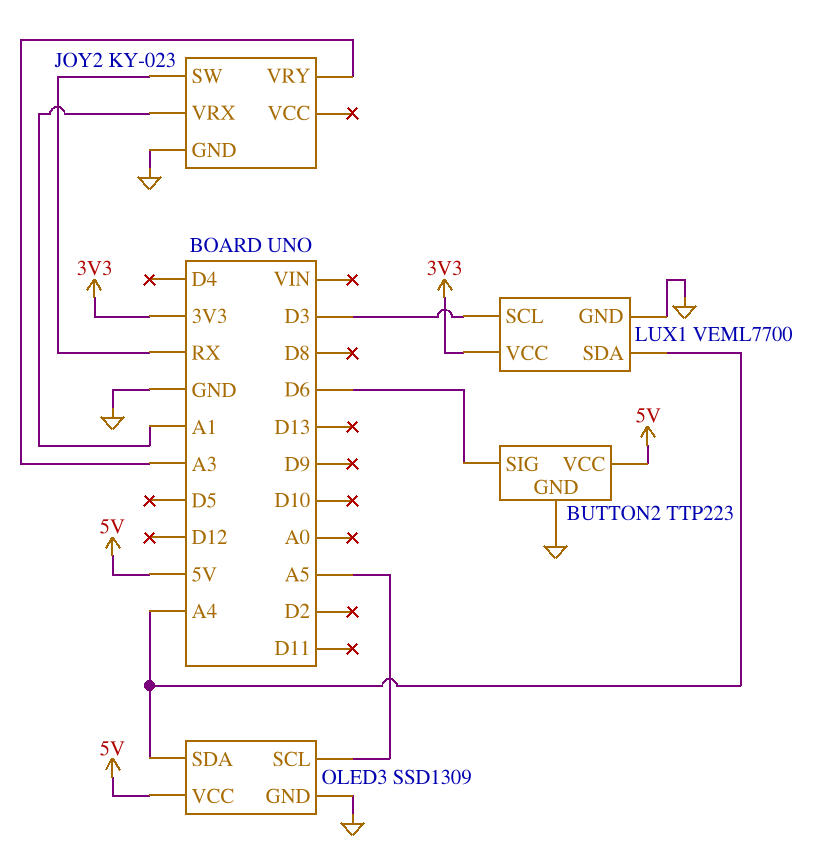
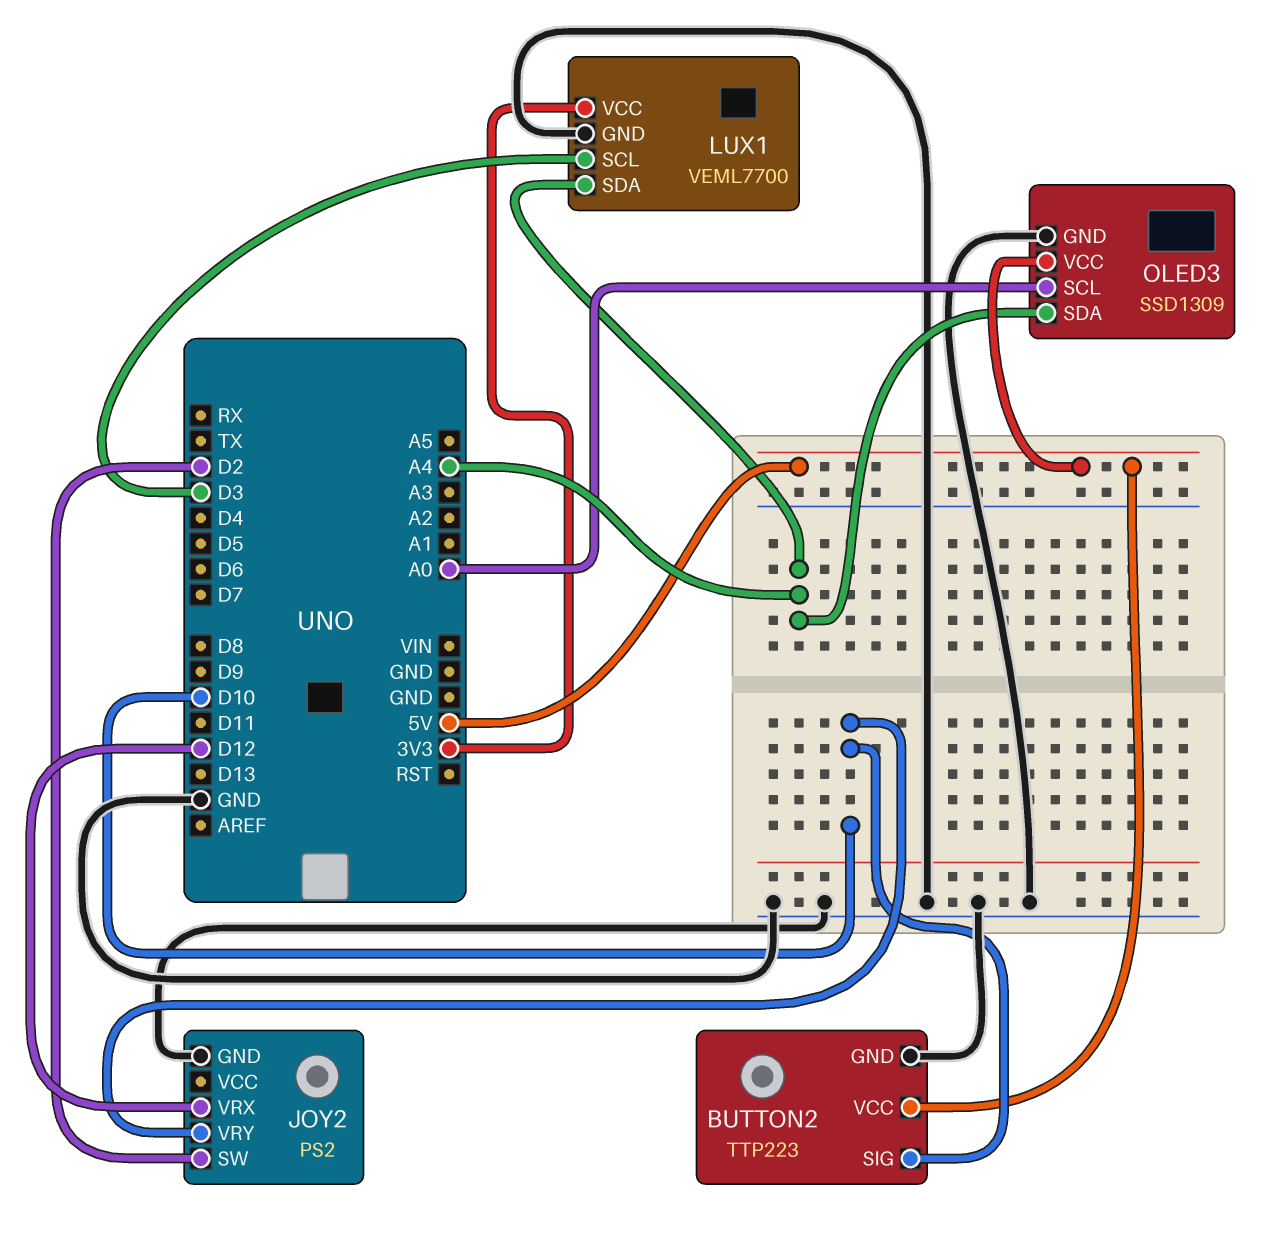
BUTTON2 pin SIG: D6 -> D10
JOY2: KY-023 -> PS2
JOY2 pin SW: RX -> D2
JOY2 pin VRX: A1 -> D12
JOY2 pin VRY: A3 -> D10
OLED3 pin SCL: A5 -> A0

